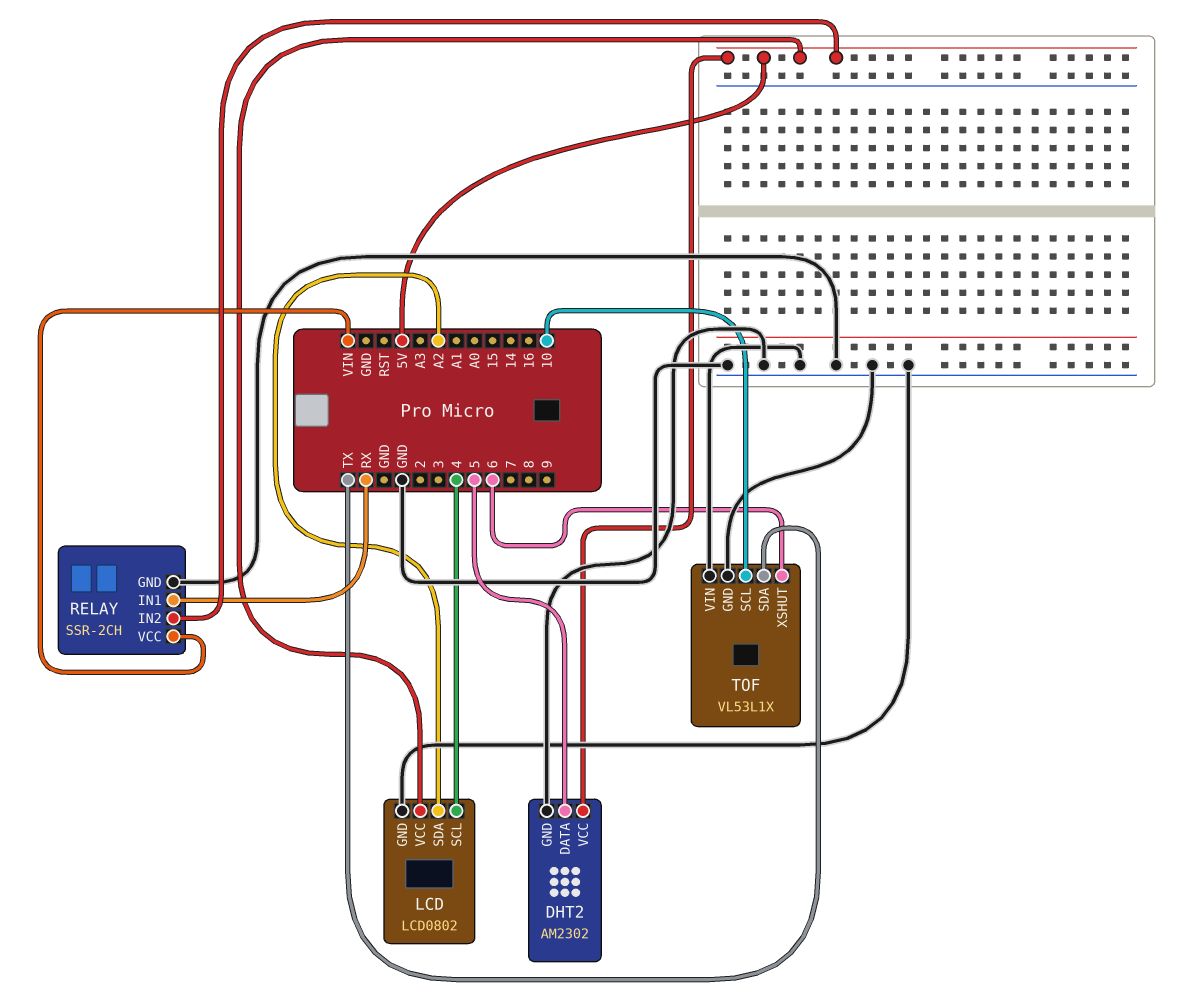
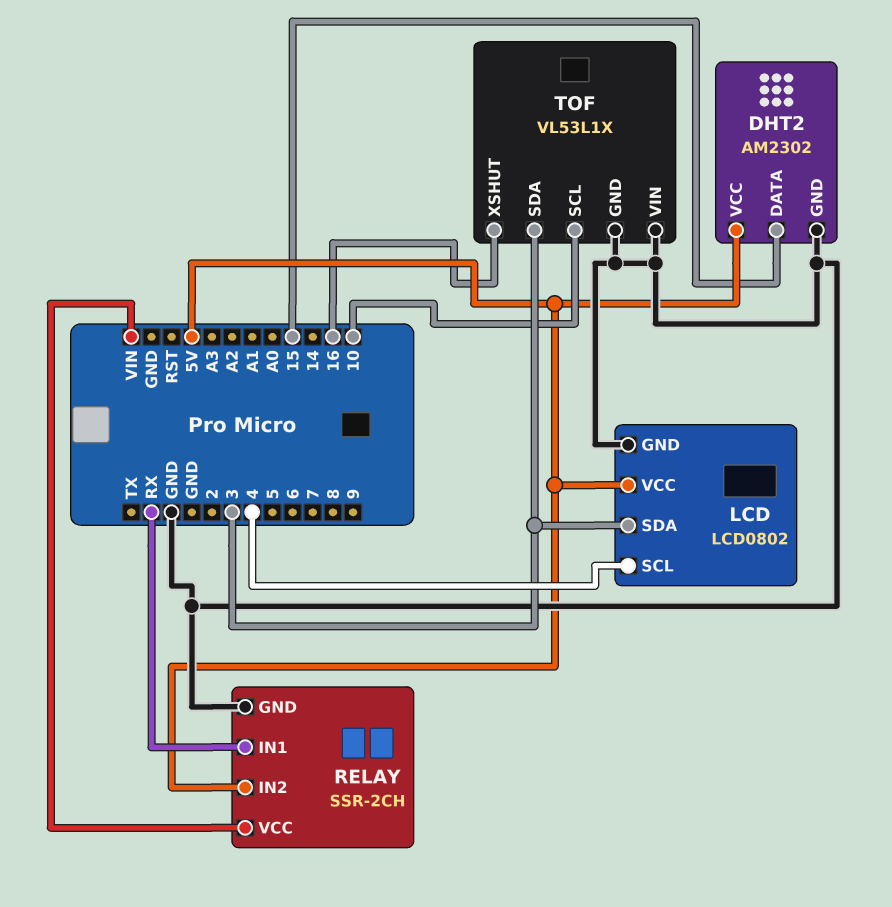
DHT2 pin DATA: 5 -> 15
LCD pin SDA: A2 -> 3
TOF pin SDA: TX -> 3
TOF pin XSHUT: 6 -> 16

